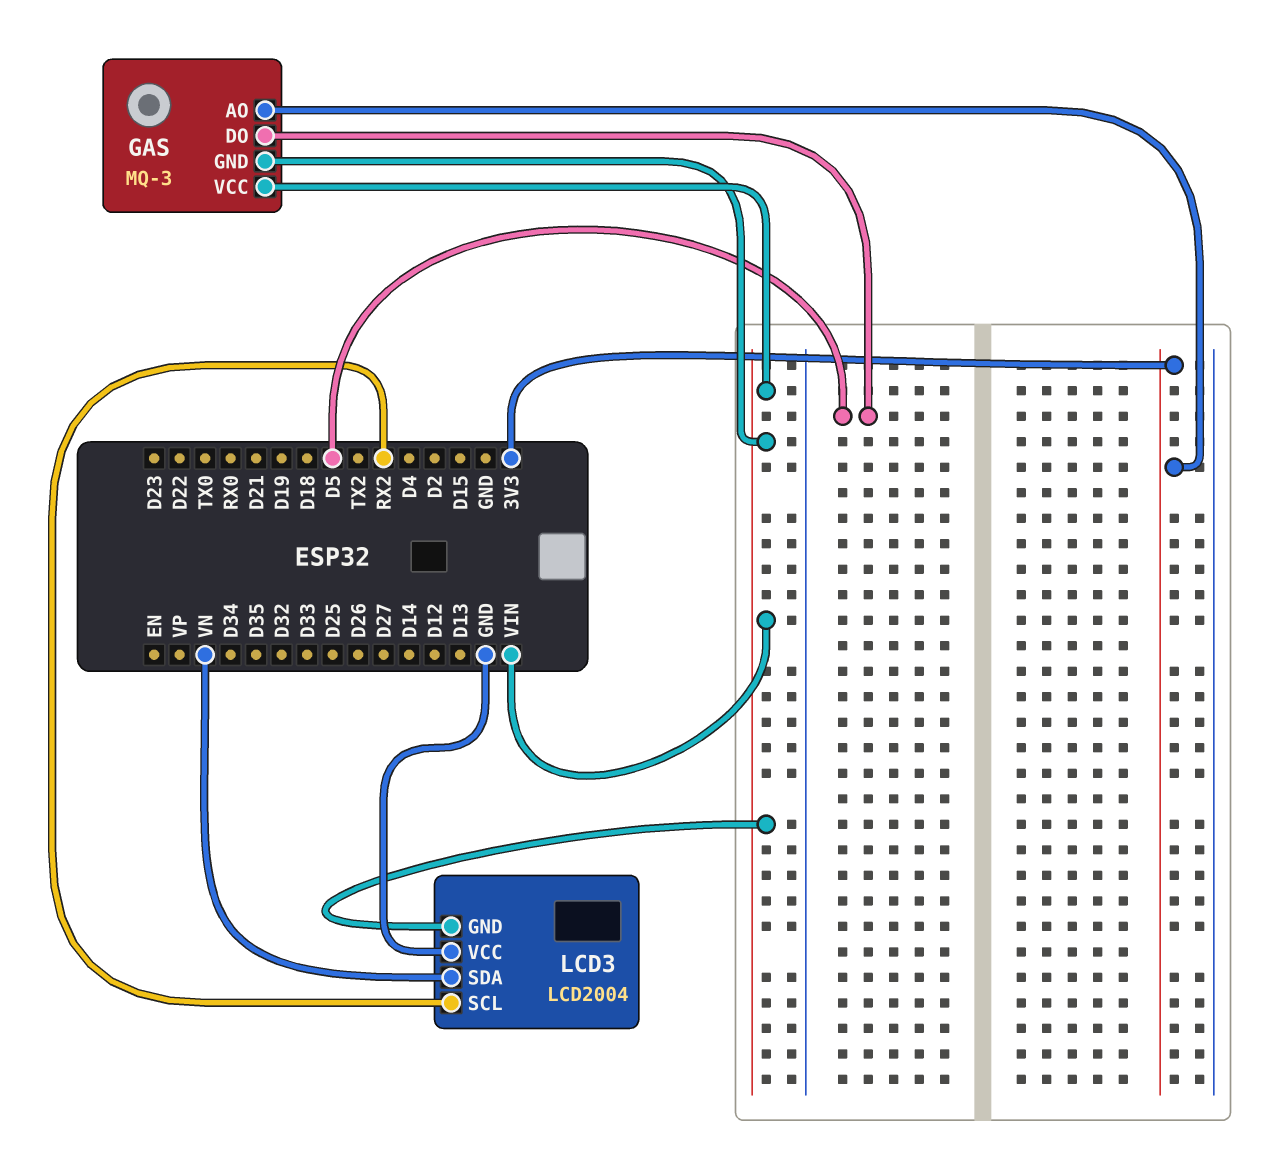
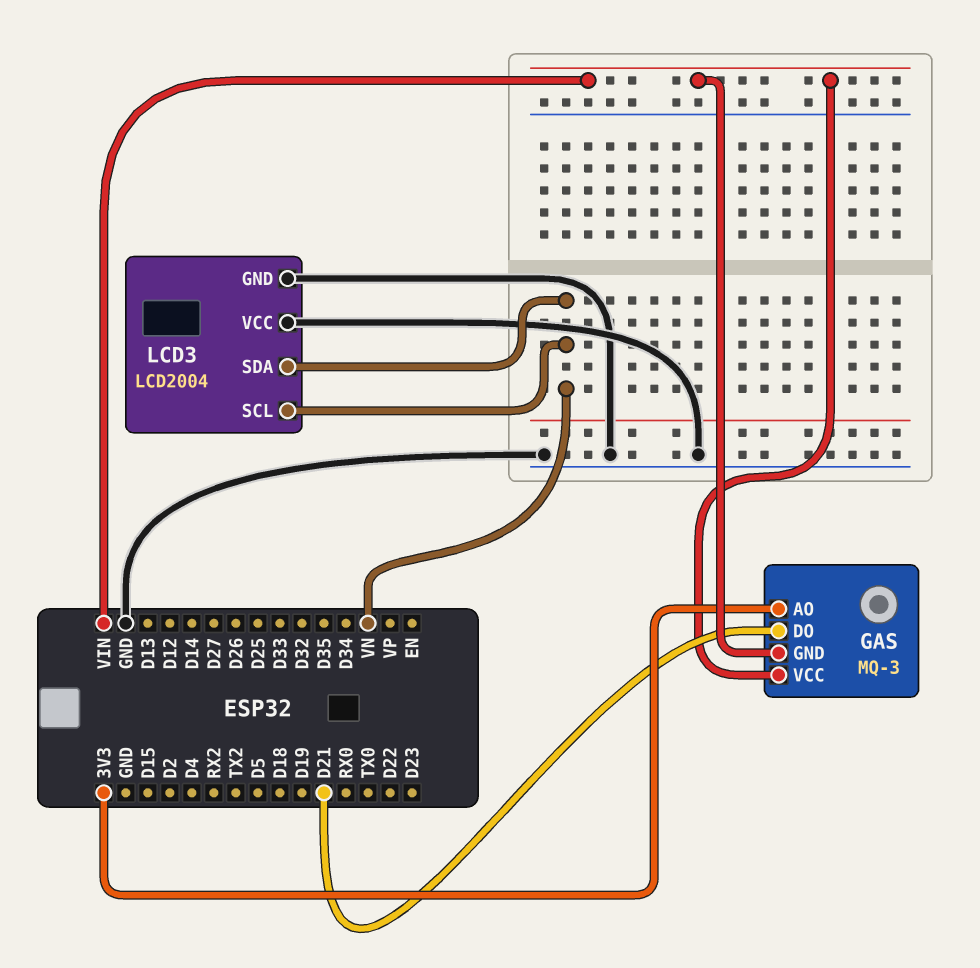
GAS pin DO: D5 -> D21
LCD3 pin GND: VIN -> GND
LCD3 pin SCL: RX2 -> VN

